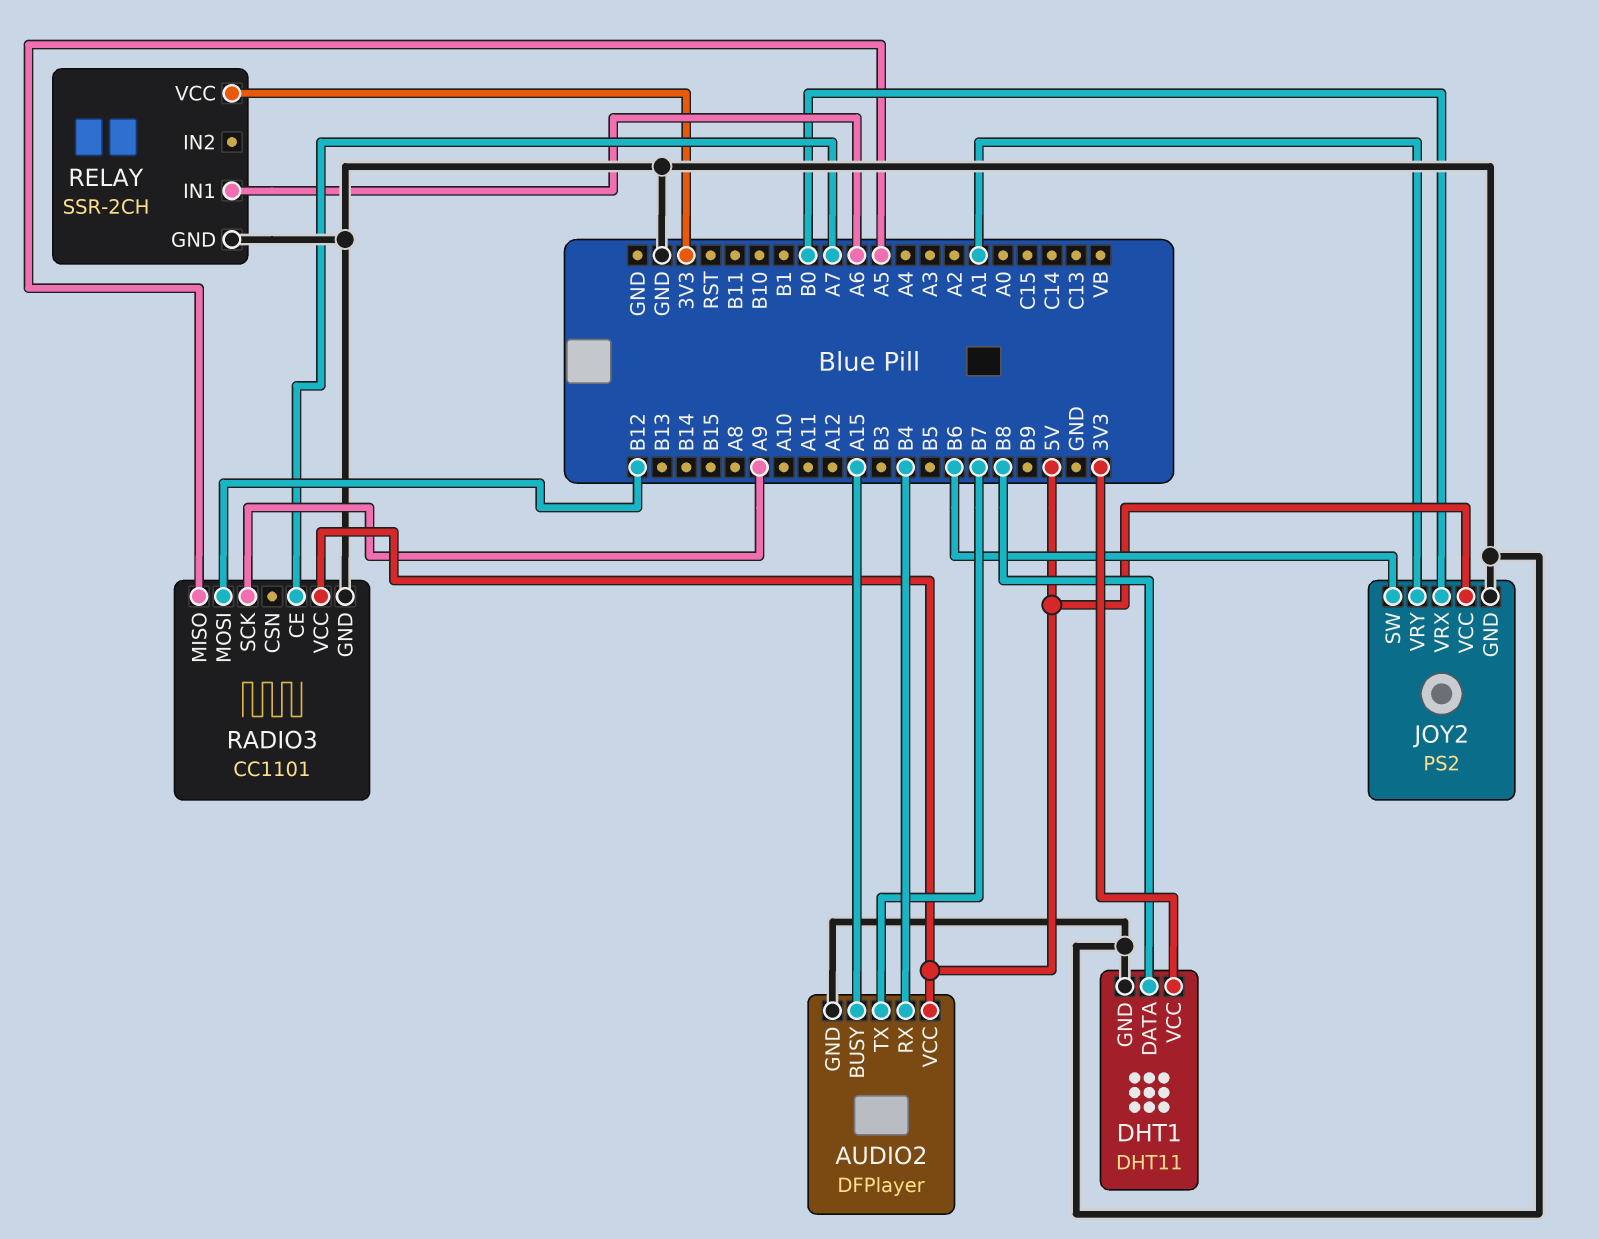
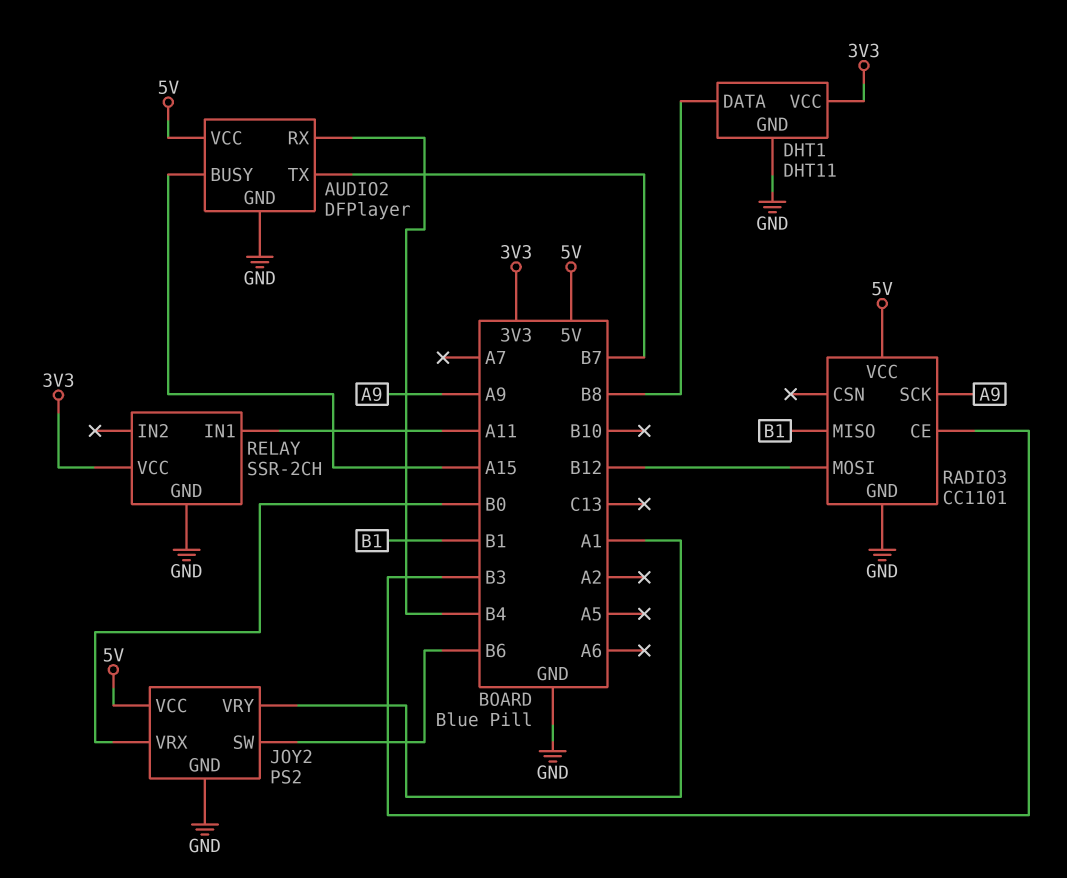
RADIO3 pin CE: A7 -> B3
RADIO3 pin MISO: A5 -> B1
RELAY pin IN1: A6 -> A11

